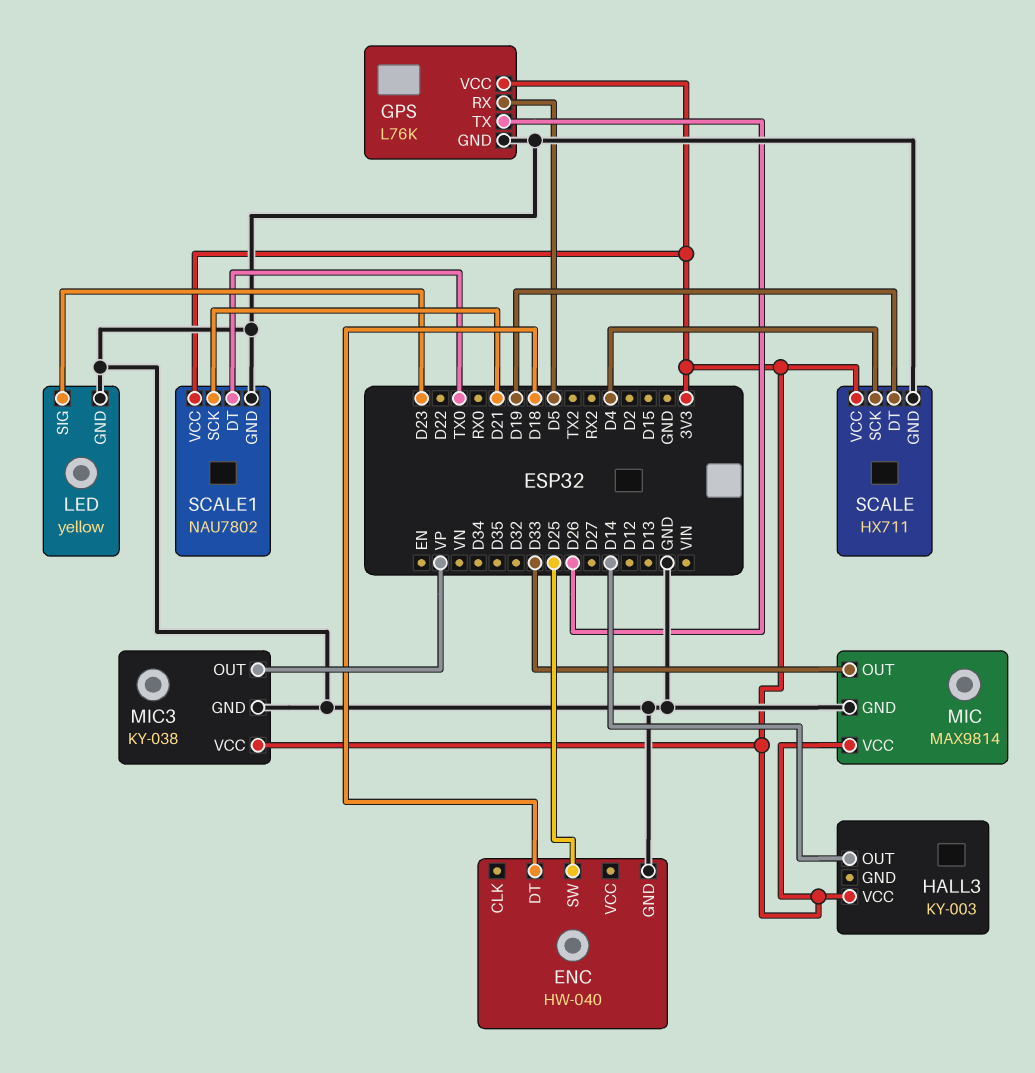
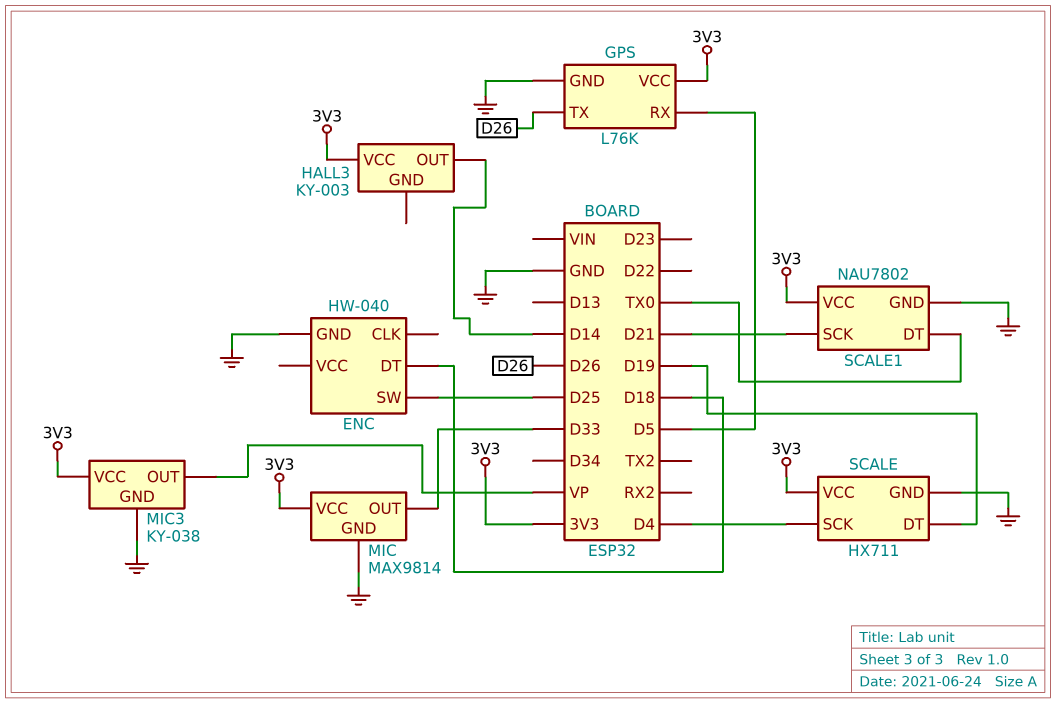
LED: yellow -> none
LED pin GND: GND -> none
LED pin SIG: D23 -> none

